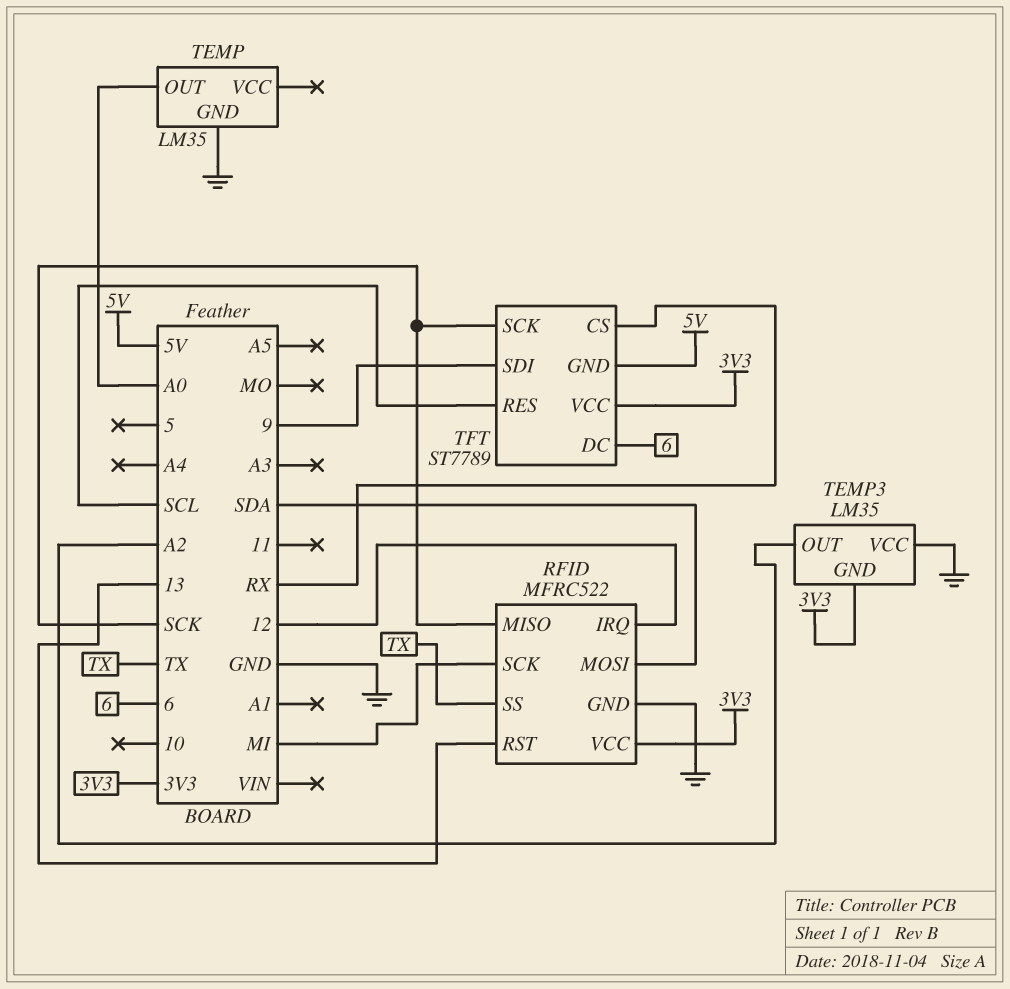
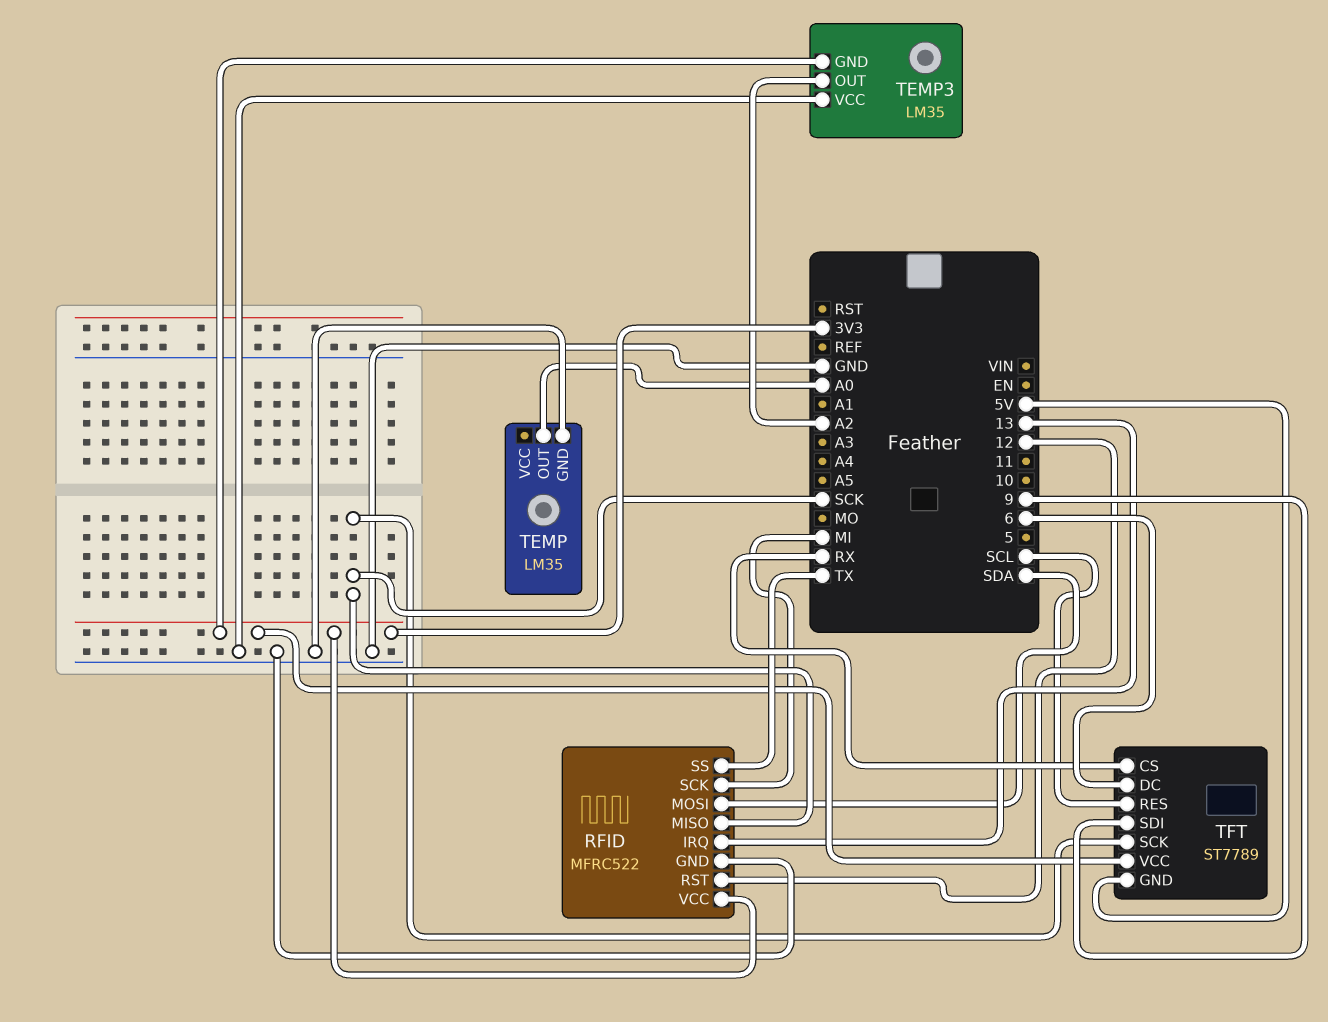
RFID pin IRQ: 12 -> 13
RFID pin RST: 13 -> 12

